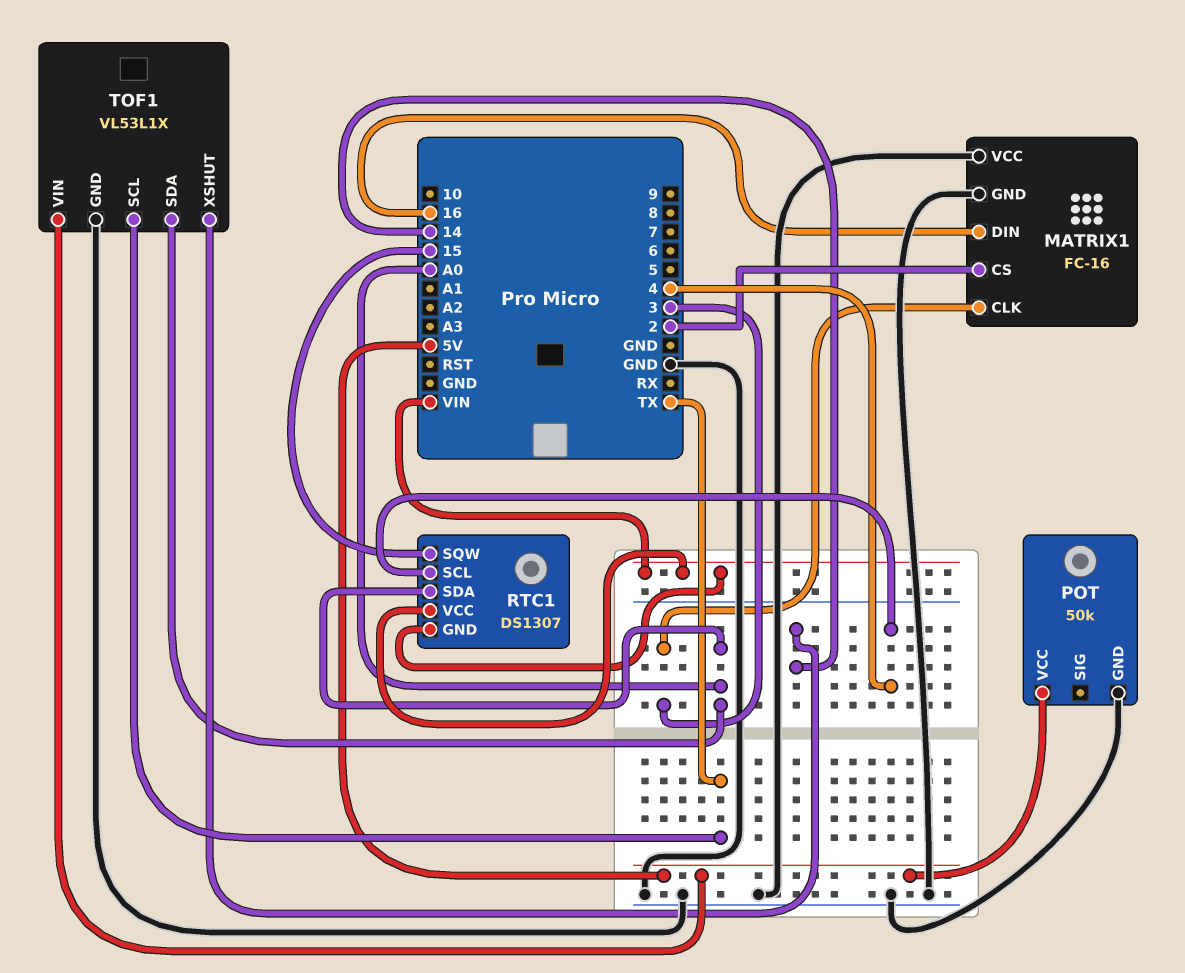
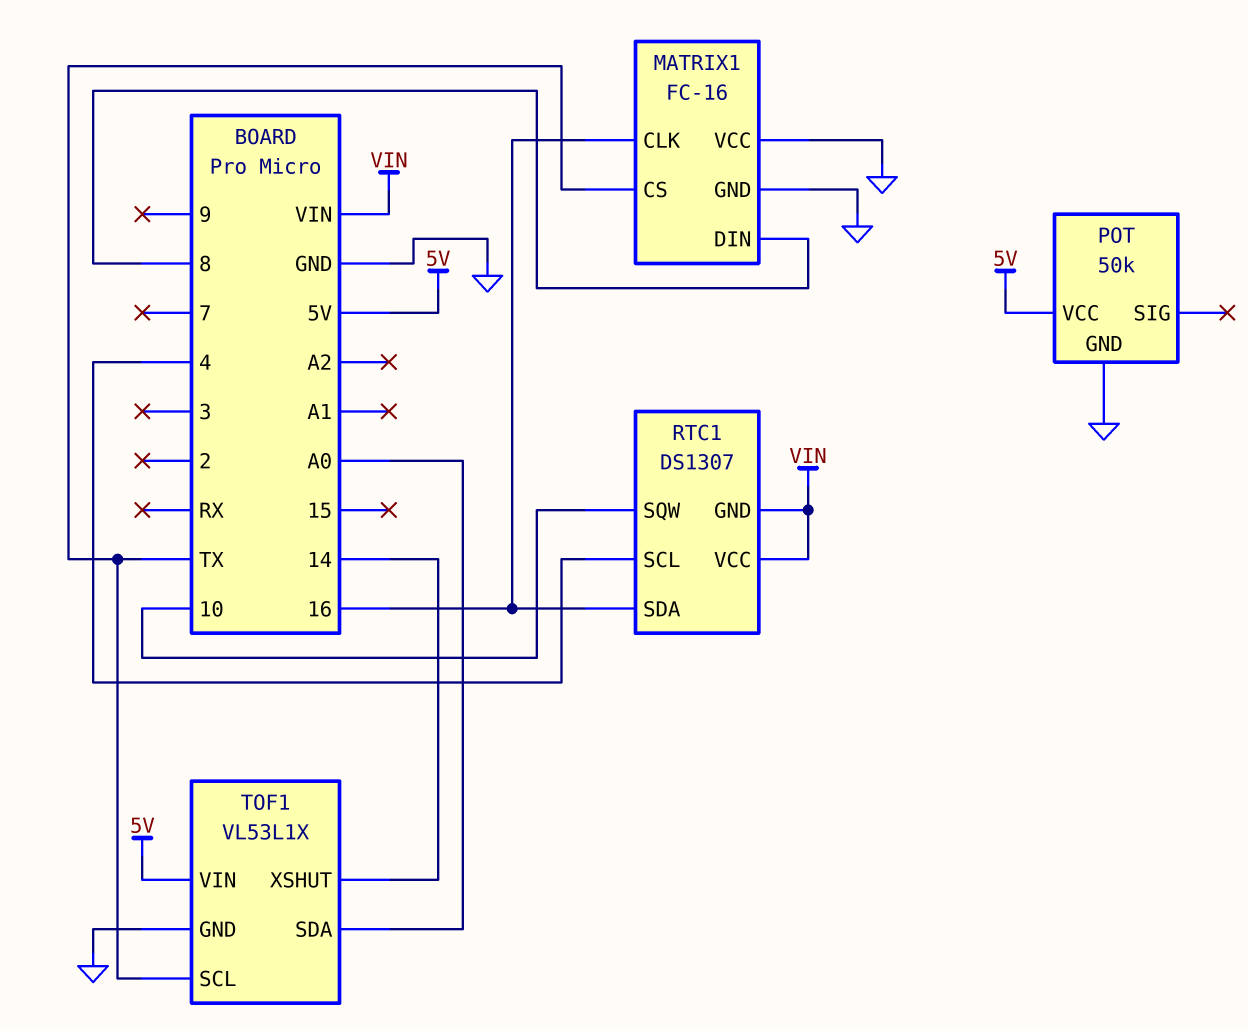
MATRIX1 pin CLK: 3 -> 16
MATRIX1 pin CS: 2 -> TX
MATRIX1 pin DIN: 16 -> 8
RTC1 pin SDA: A0 -> 16
RTC1 pin SQW: 15 -> 10

